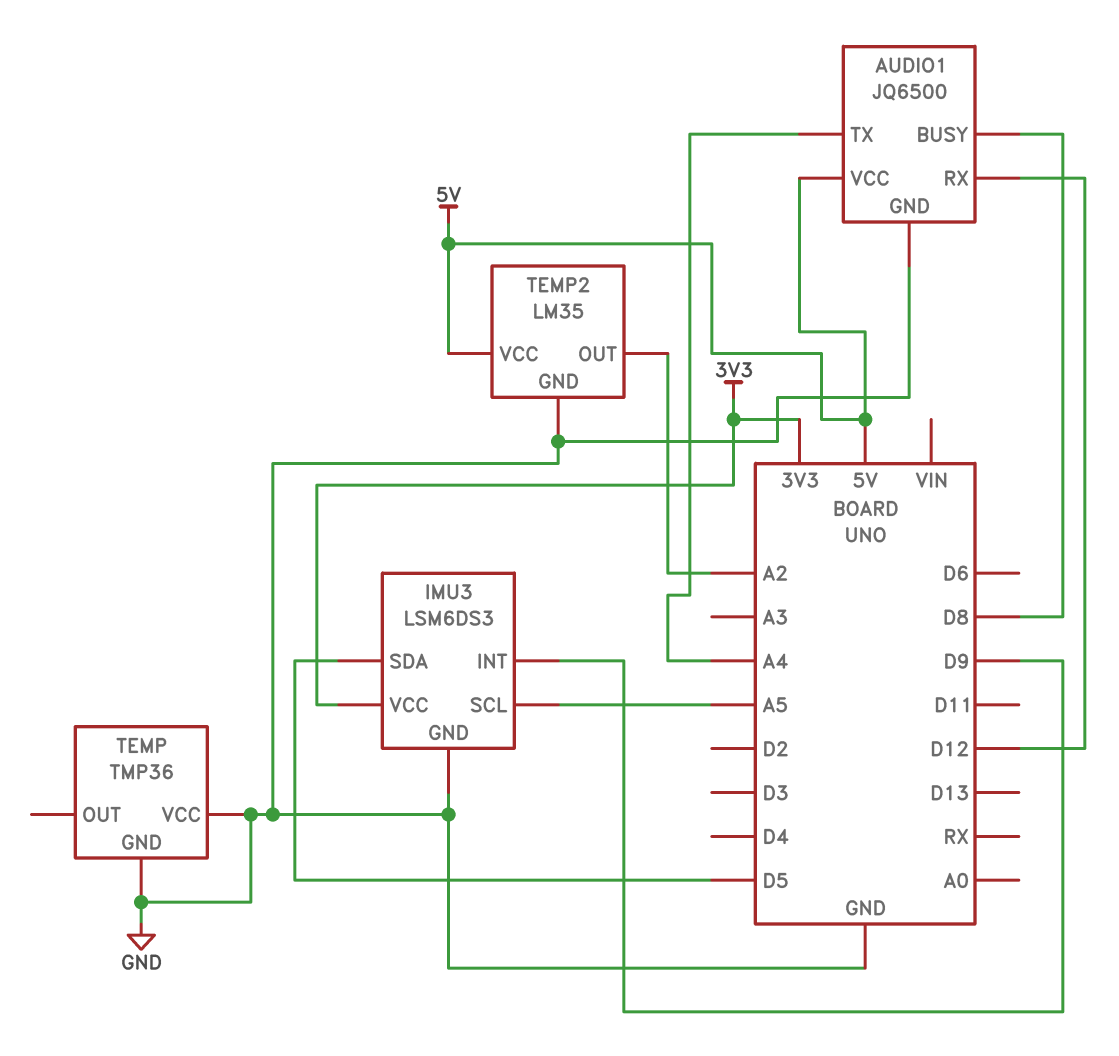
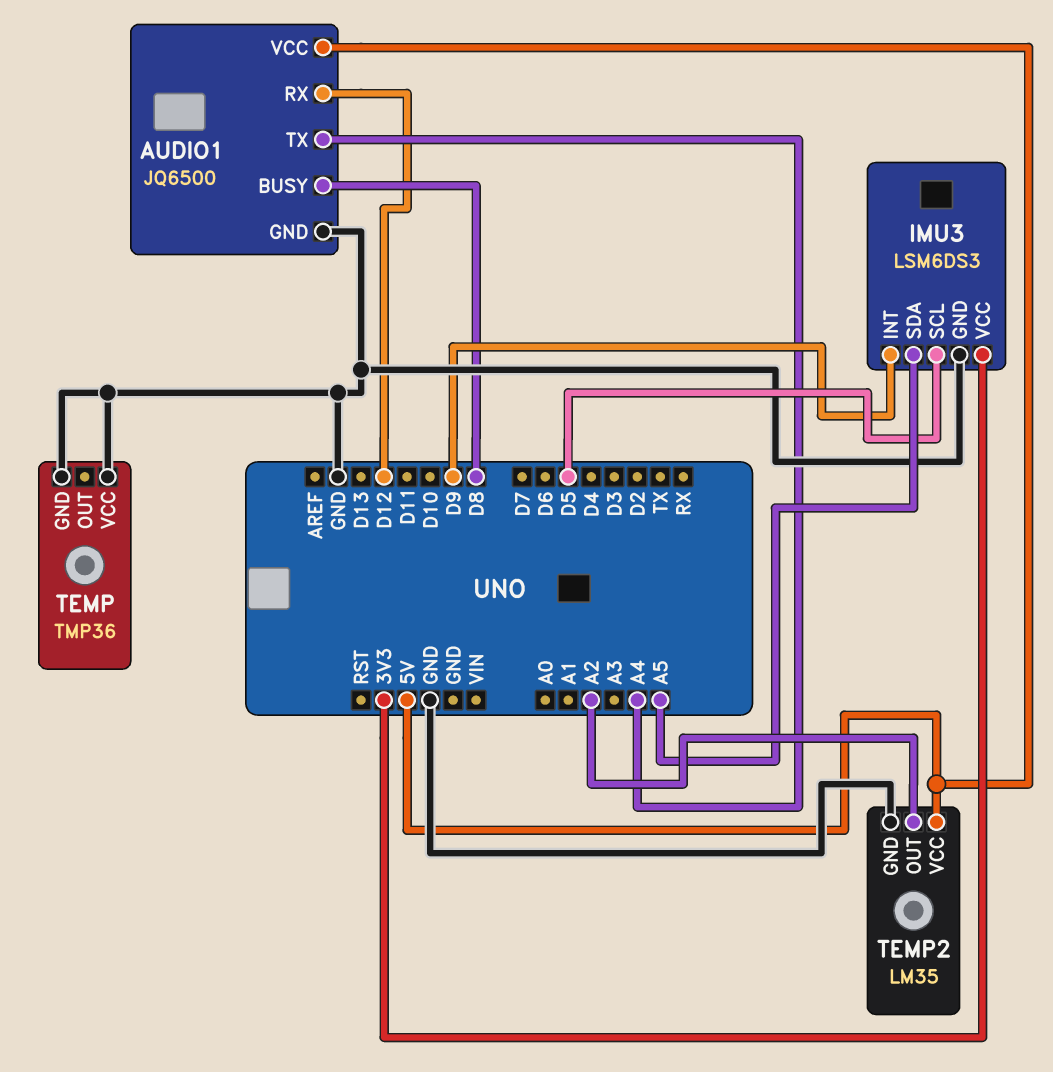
IMU3 pin SCL: A5 -> D5
IMU3 pin SDA: D5 -> A5

